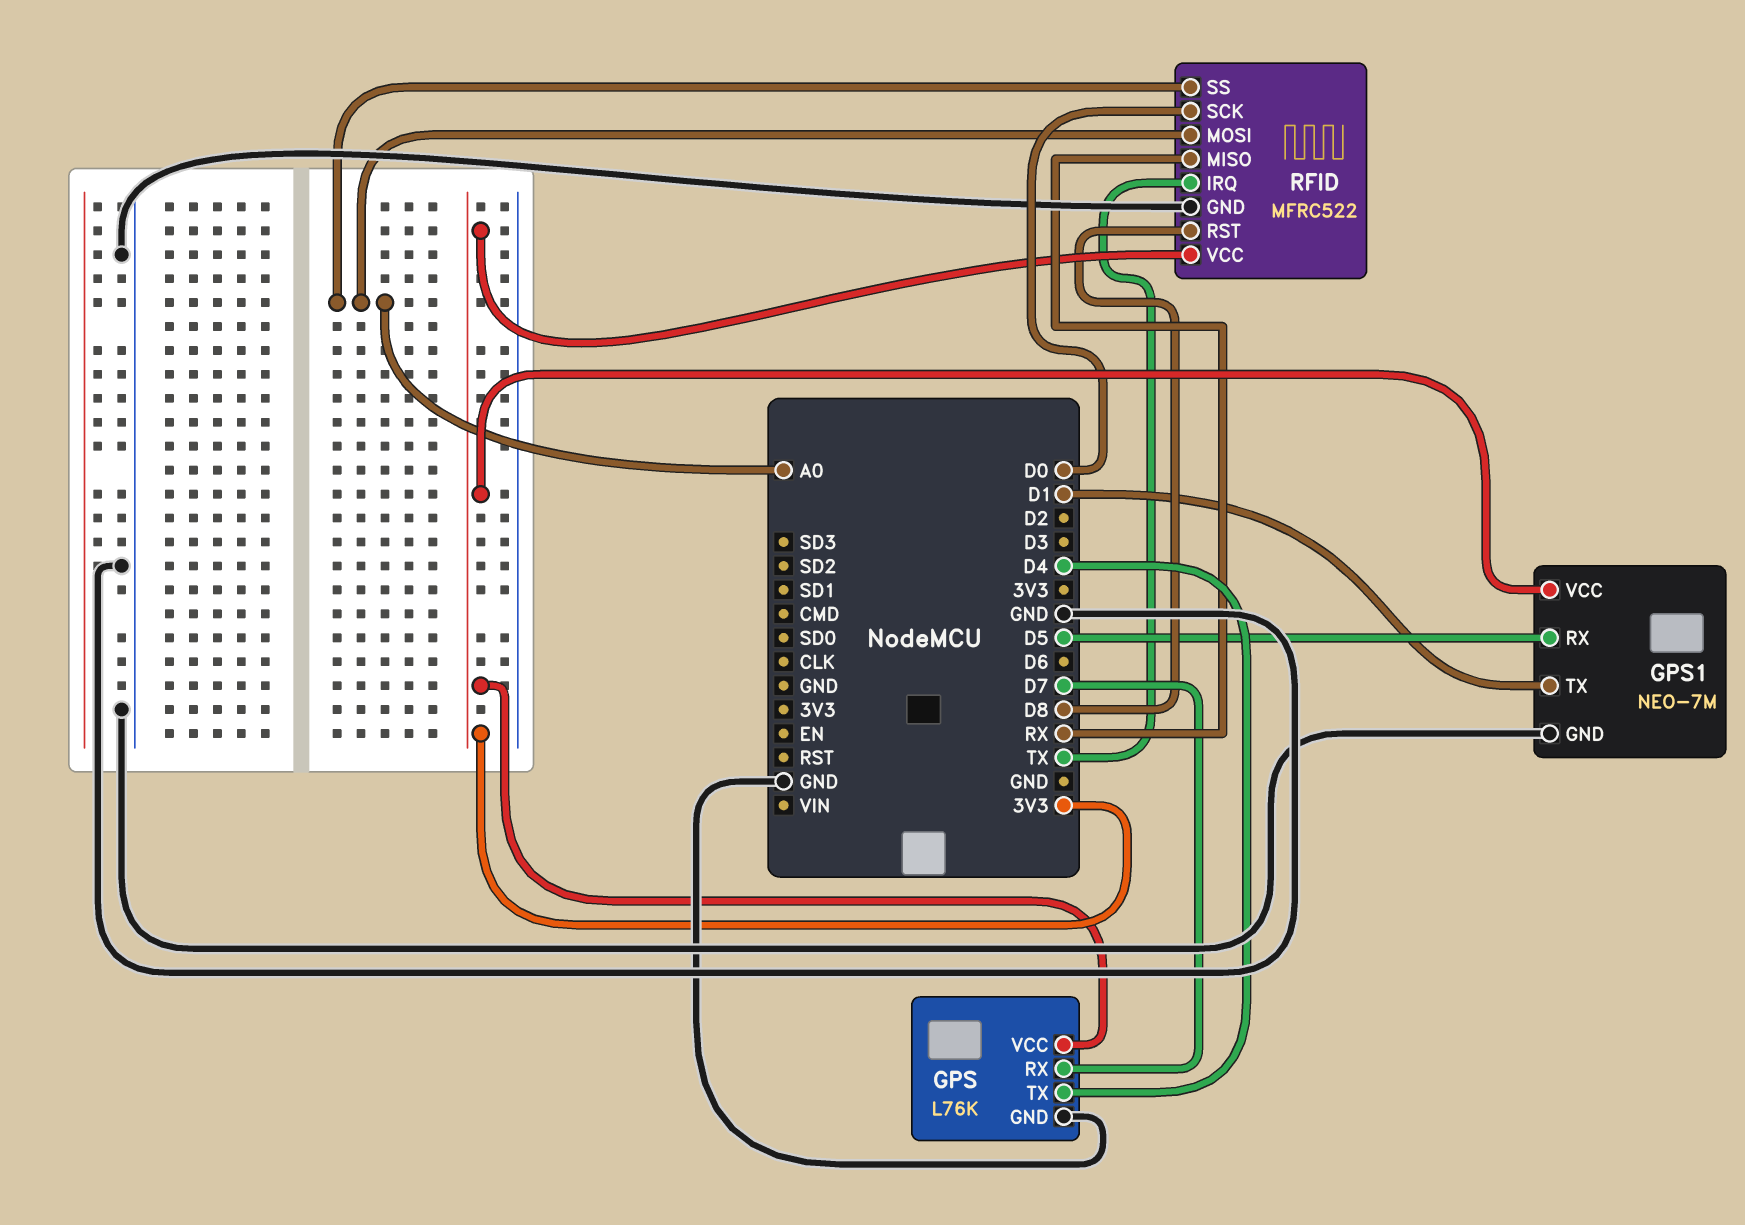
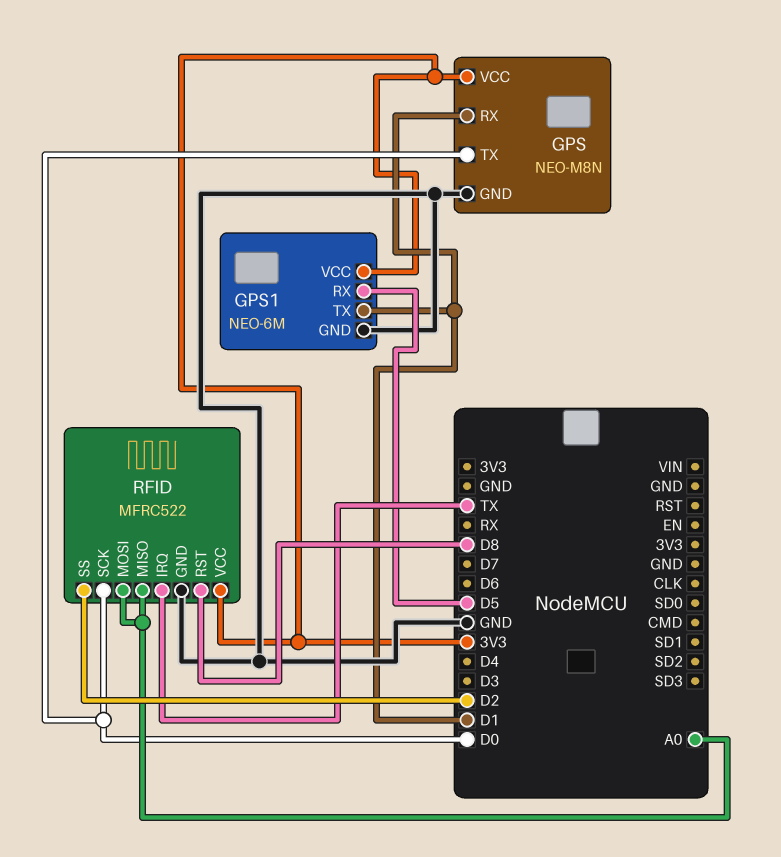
GPS: L76K -> NEO-M8N
GPS pin RX: D7 -> D1
GPS pin TX: D4 -> D0
GPS1: NEO-7M -> NEO-6M
RFID pin MISO: RX -> A0
RFID pin SS: A0 -> D2

